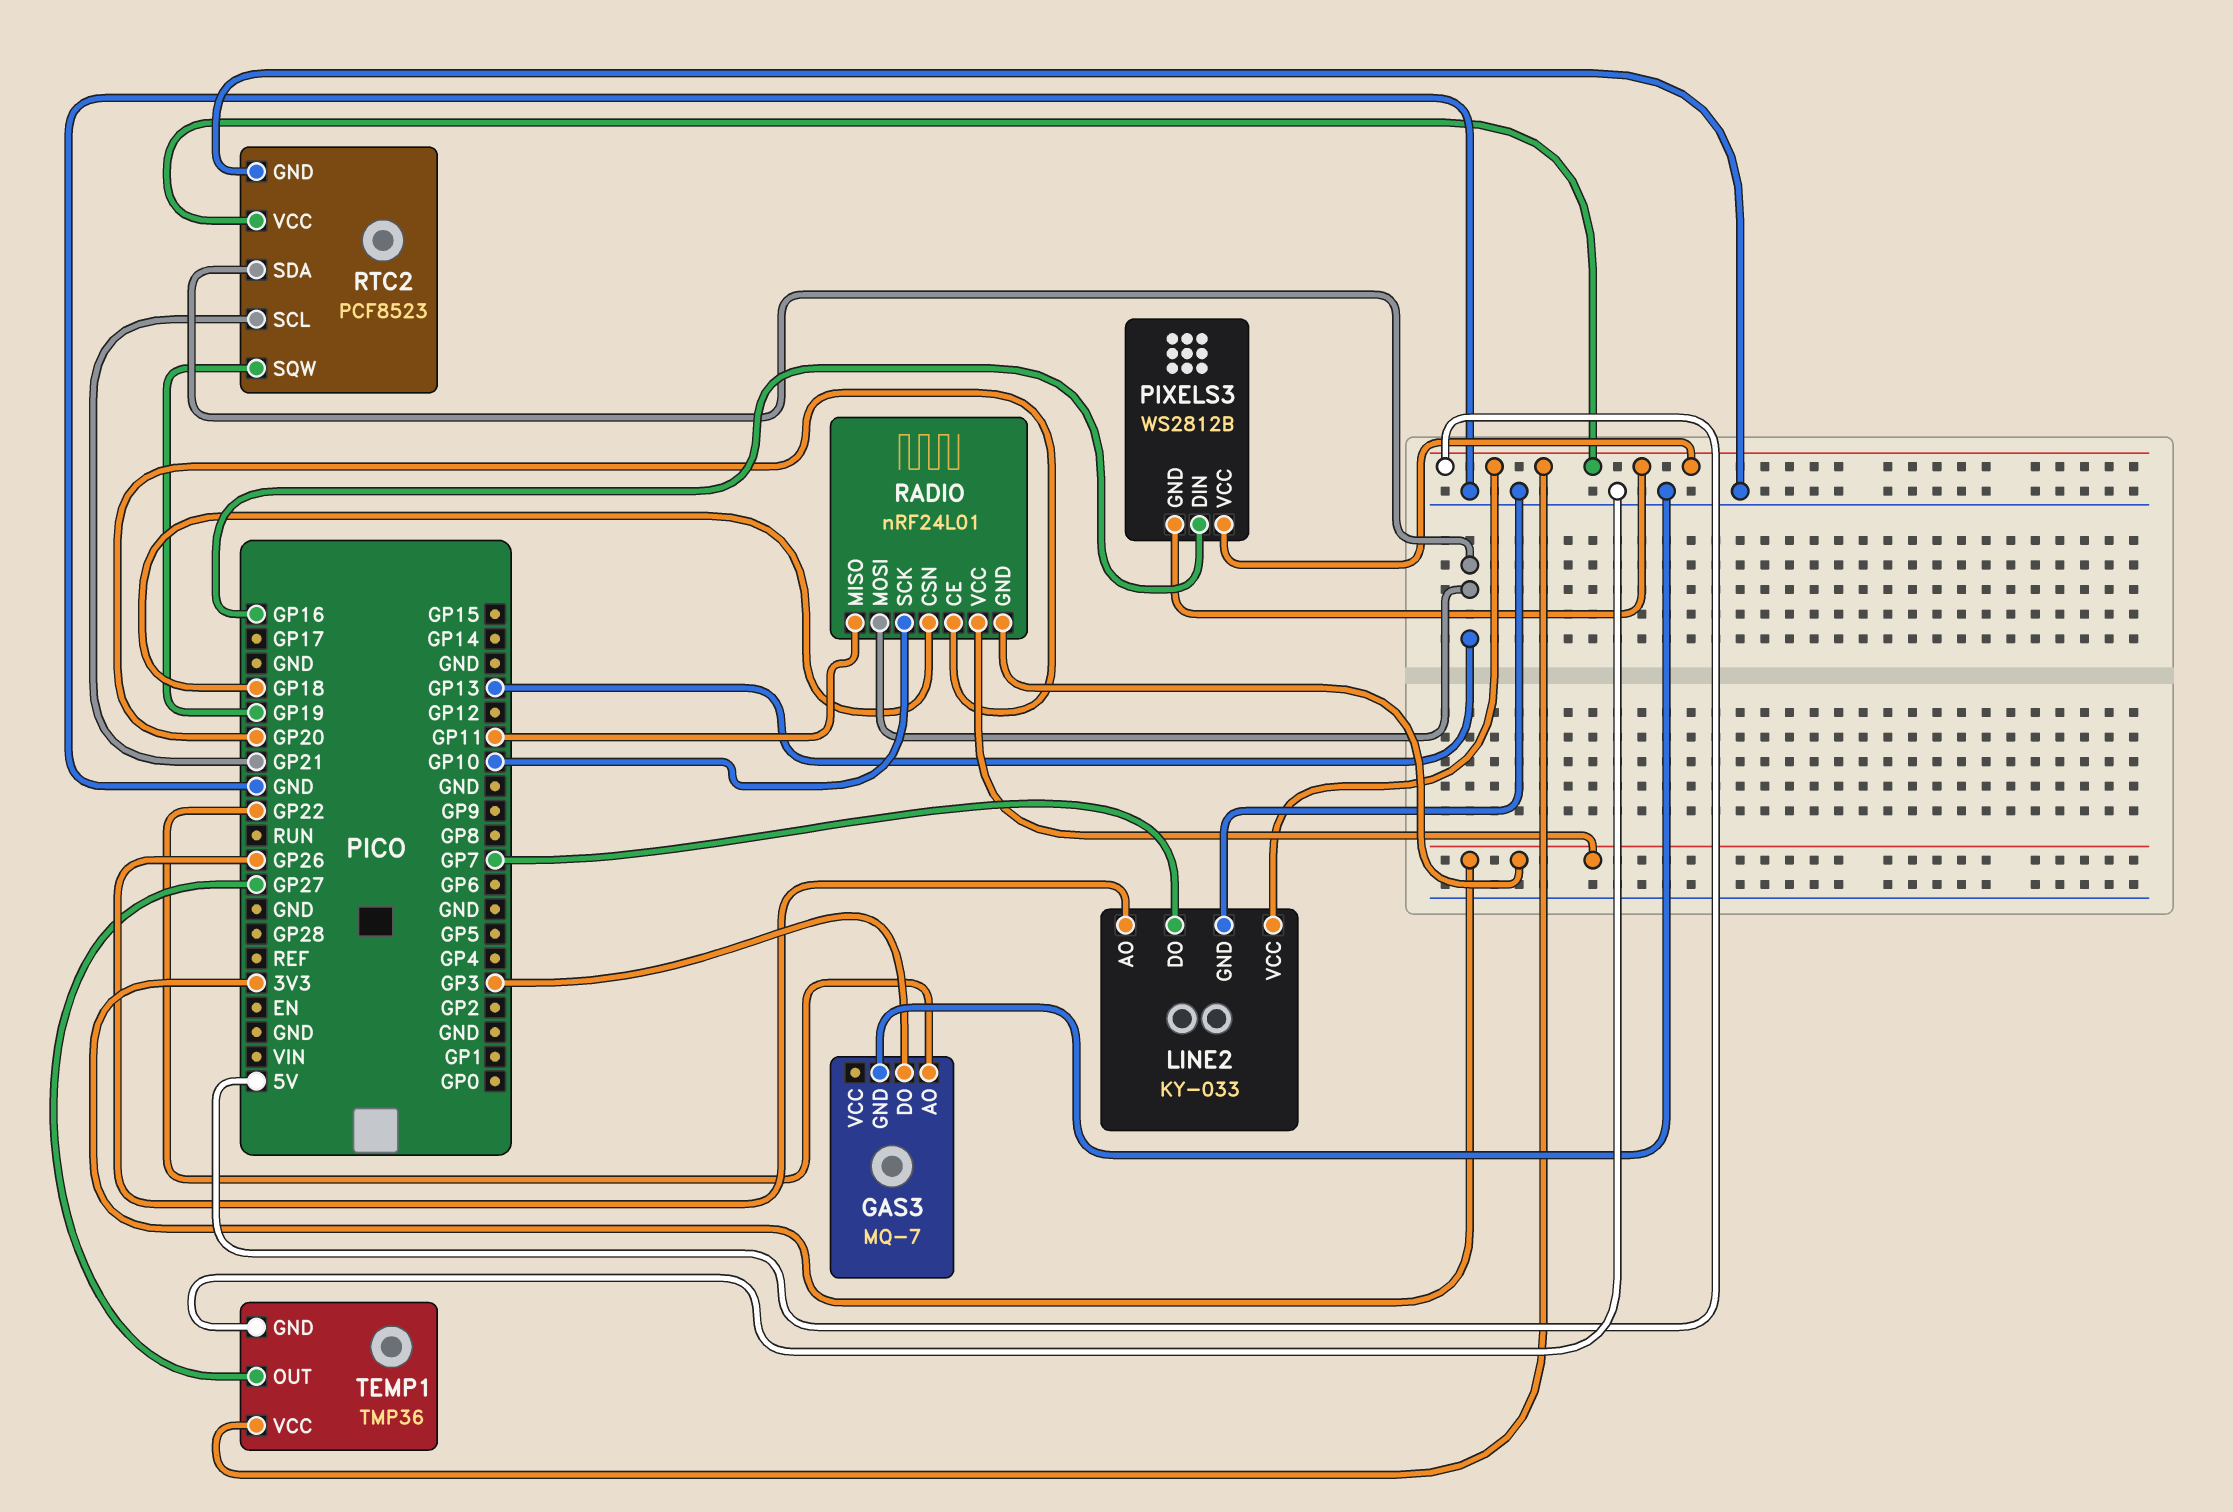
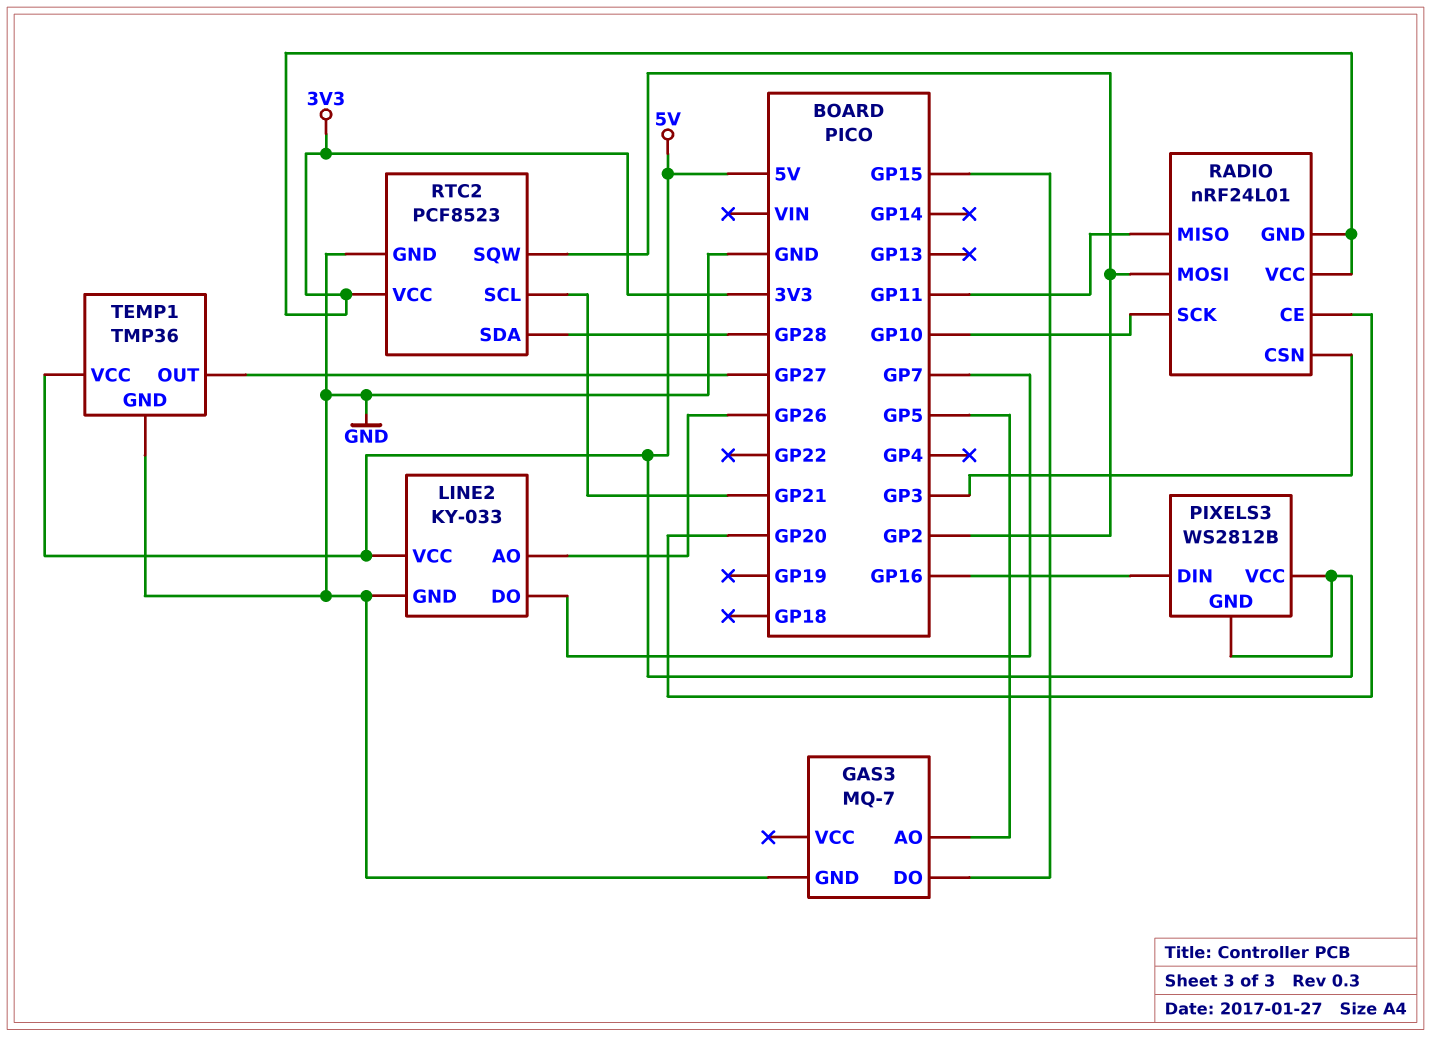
GAS3 pin AO: GP22 -> GP5
GAS3 pin DO: GP3 -> GP15
RADIO pin CSN: GP18 -> GP3
RADIO pin MOSI: GP13 -> GP2
RTC2 pin SDA: GP13 -> GP28
RTC2 pin SQW: GP19 -> GP2
RTC2 pin VCC: 5V -> 3V3

